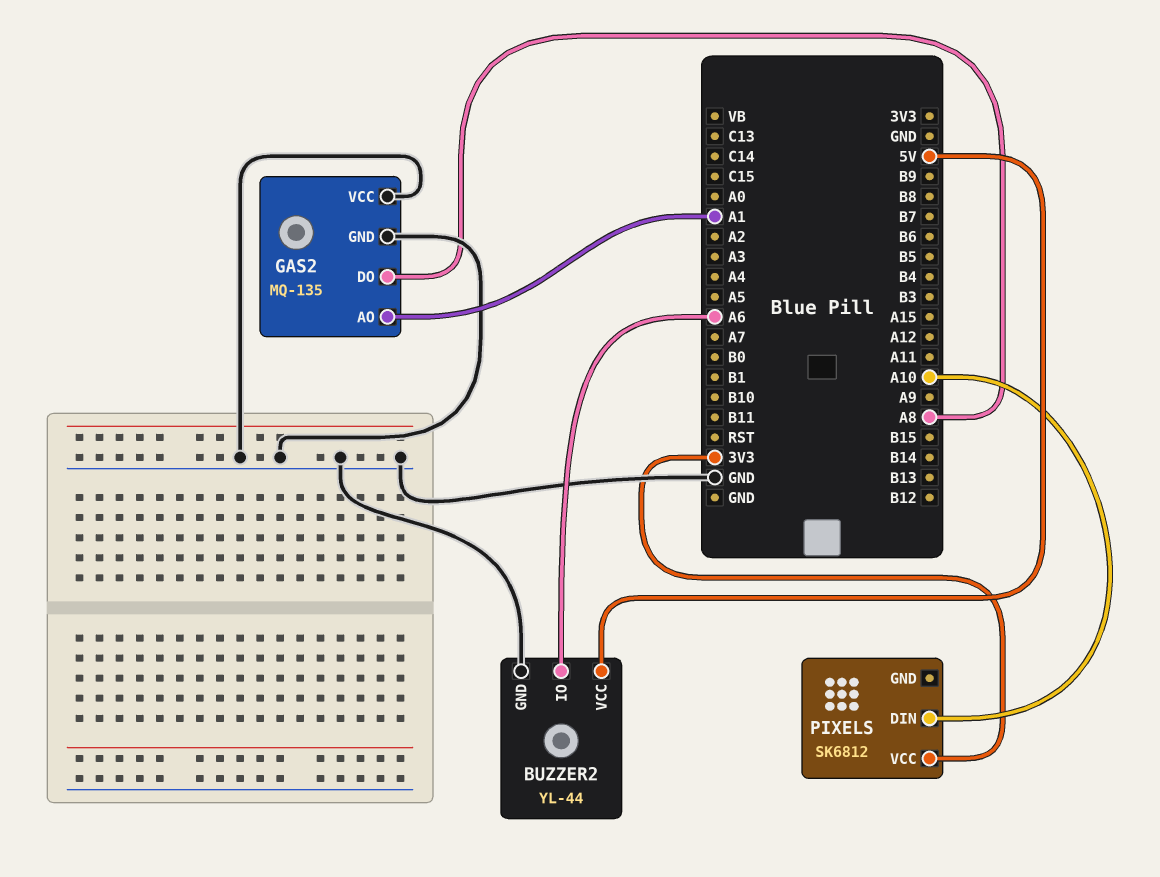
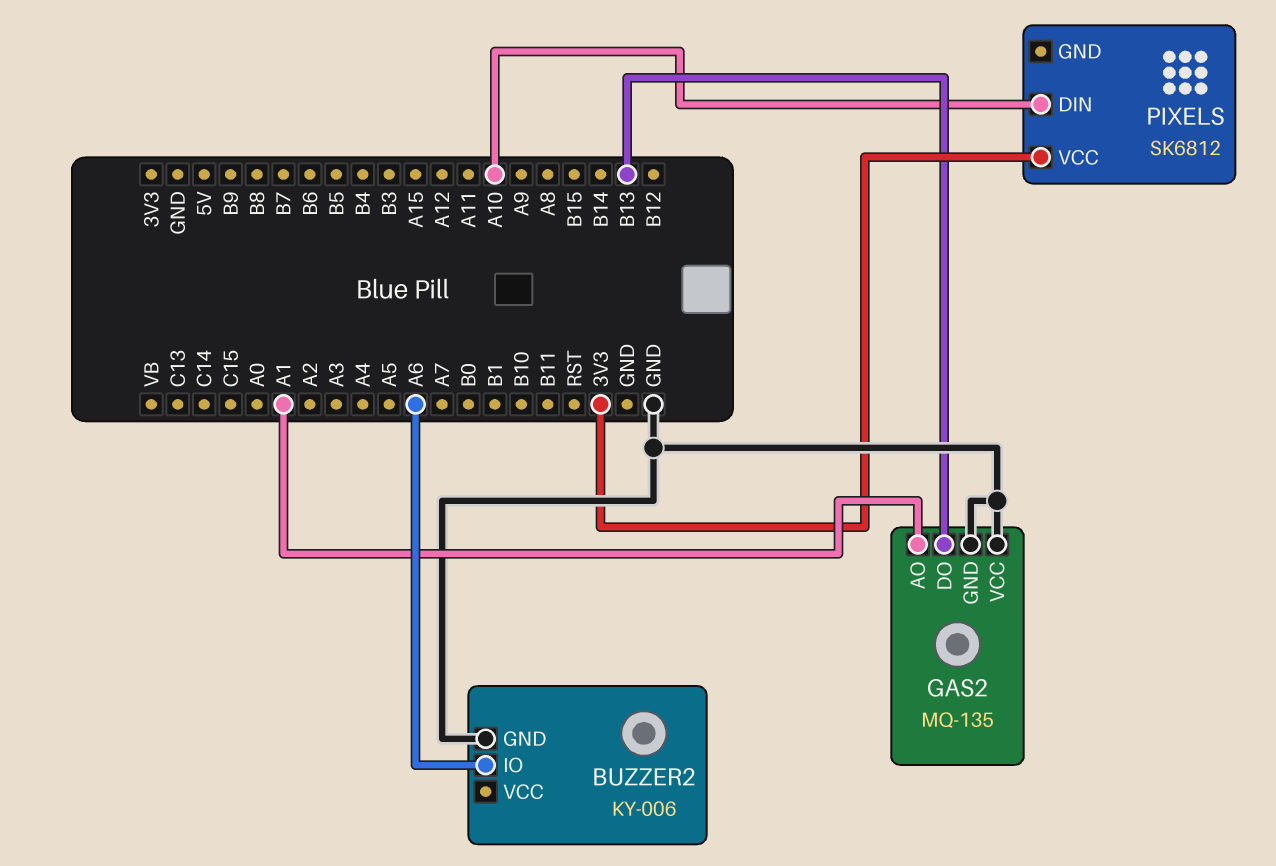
BUZZER2: YL-44 -> KY-006
BUZZER2 pin VCC: 5V -> none
GAS2 pin DO: A8 -> B13

